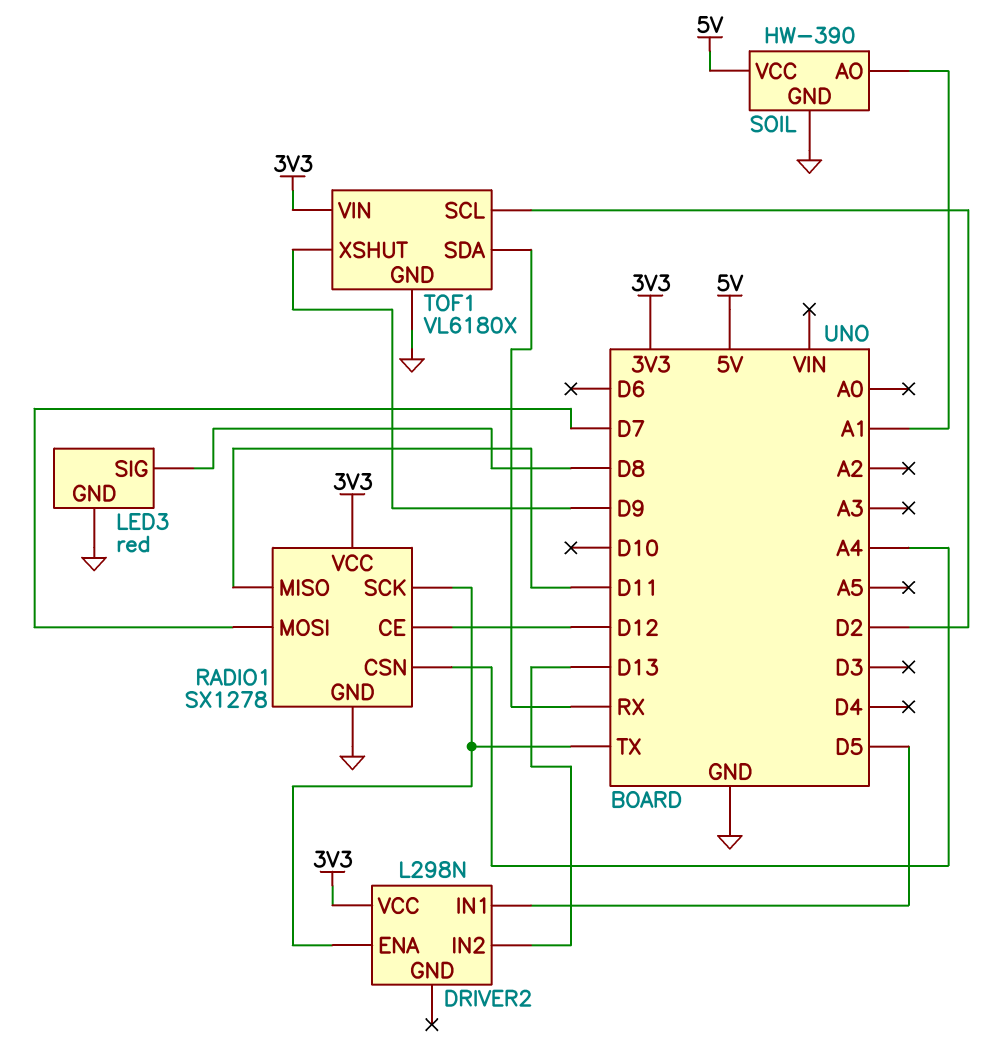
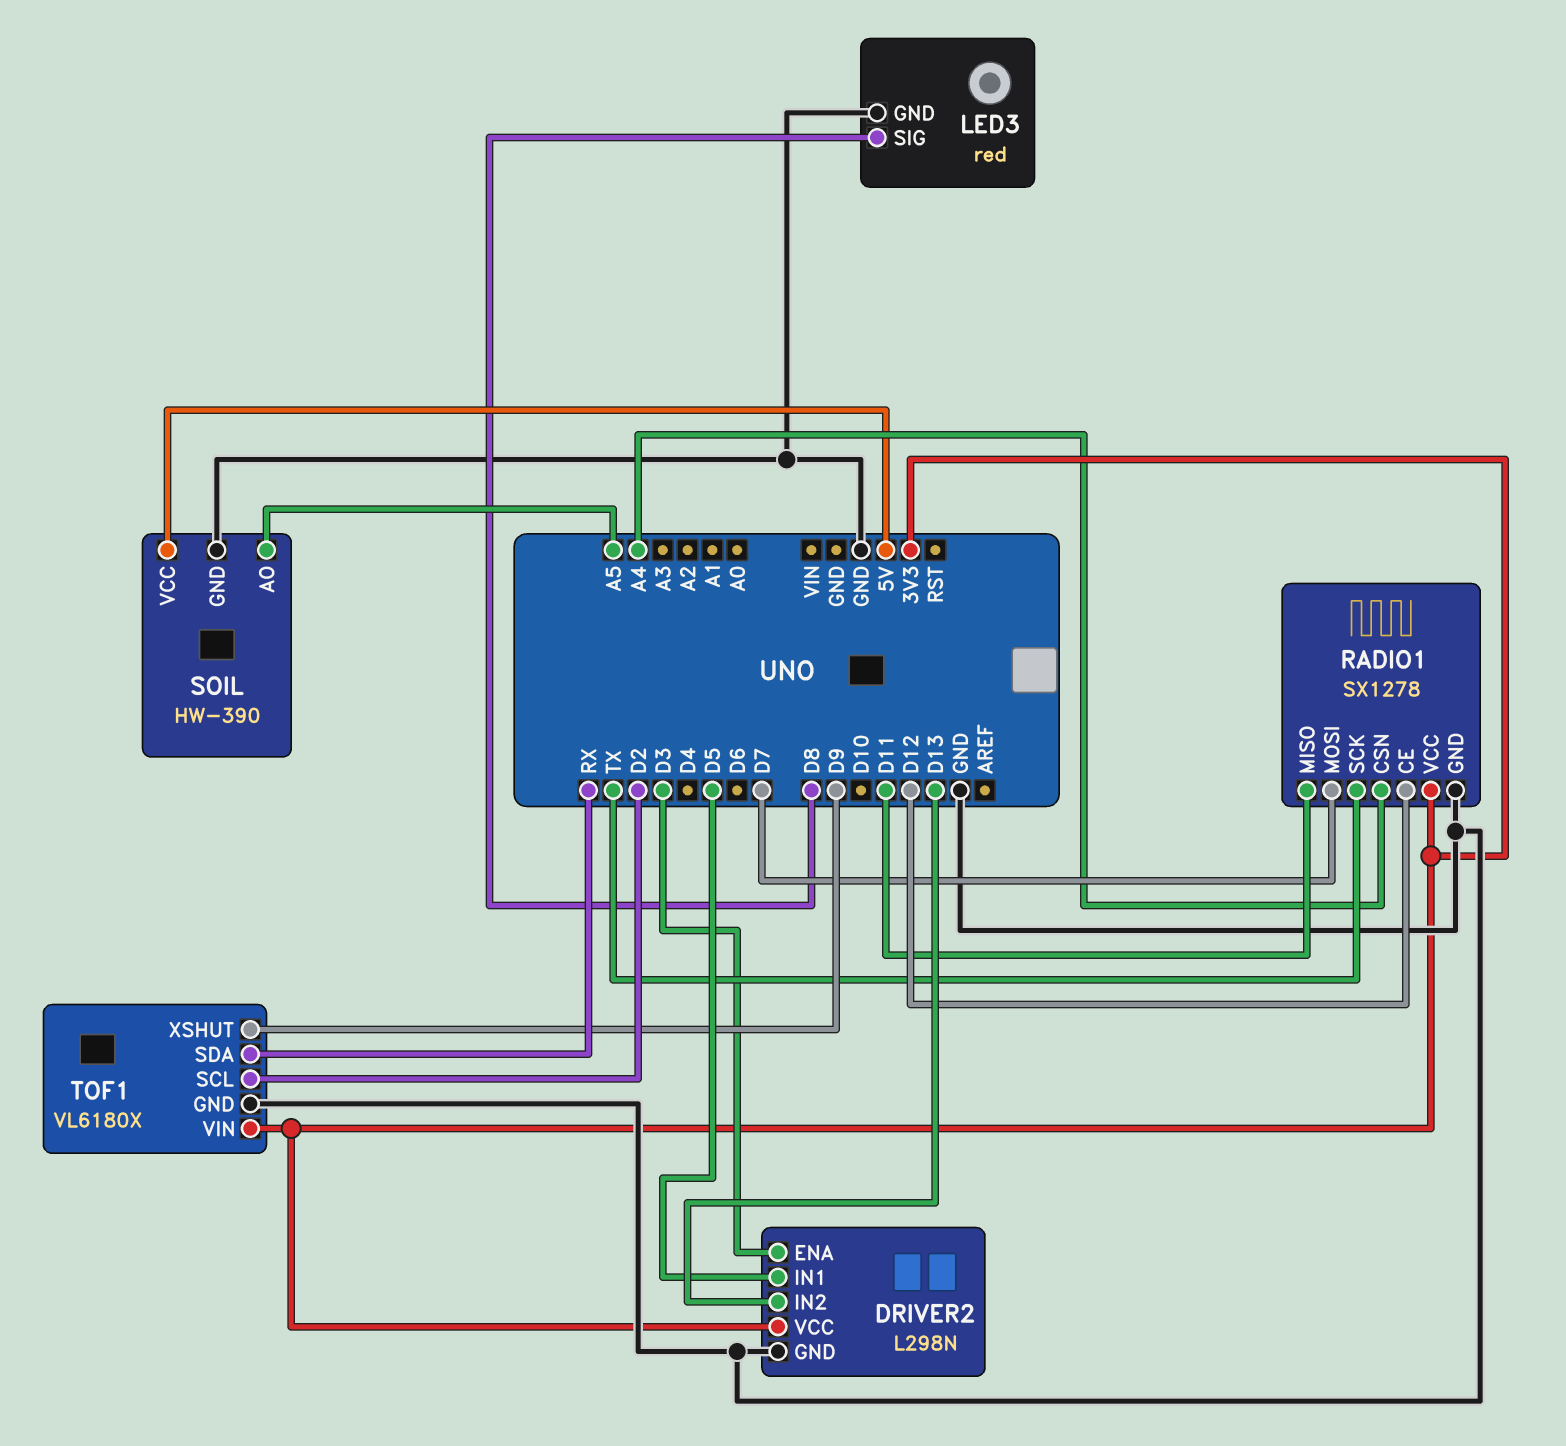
DRIVER2 pin ENA: TX -> D3
DRIVER2 pin GND: none -> GND
SOIL pin AO: A1 -> A5

